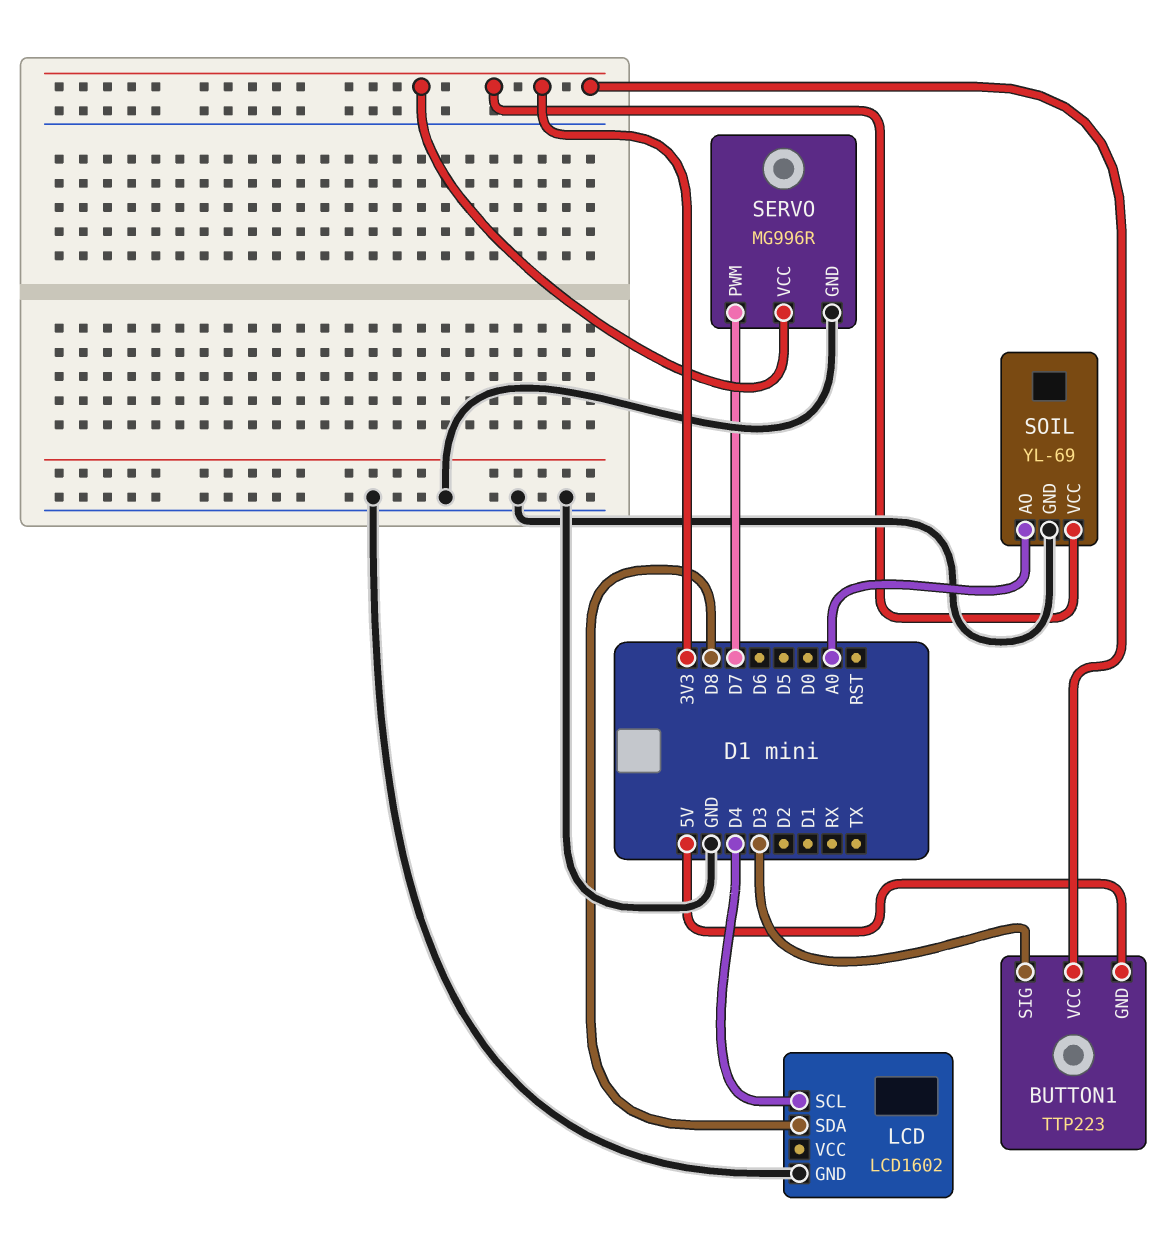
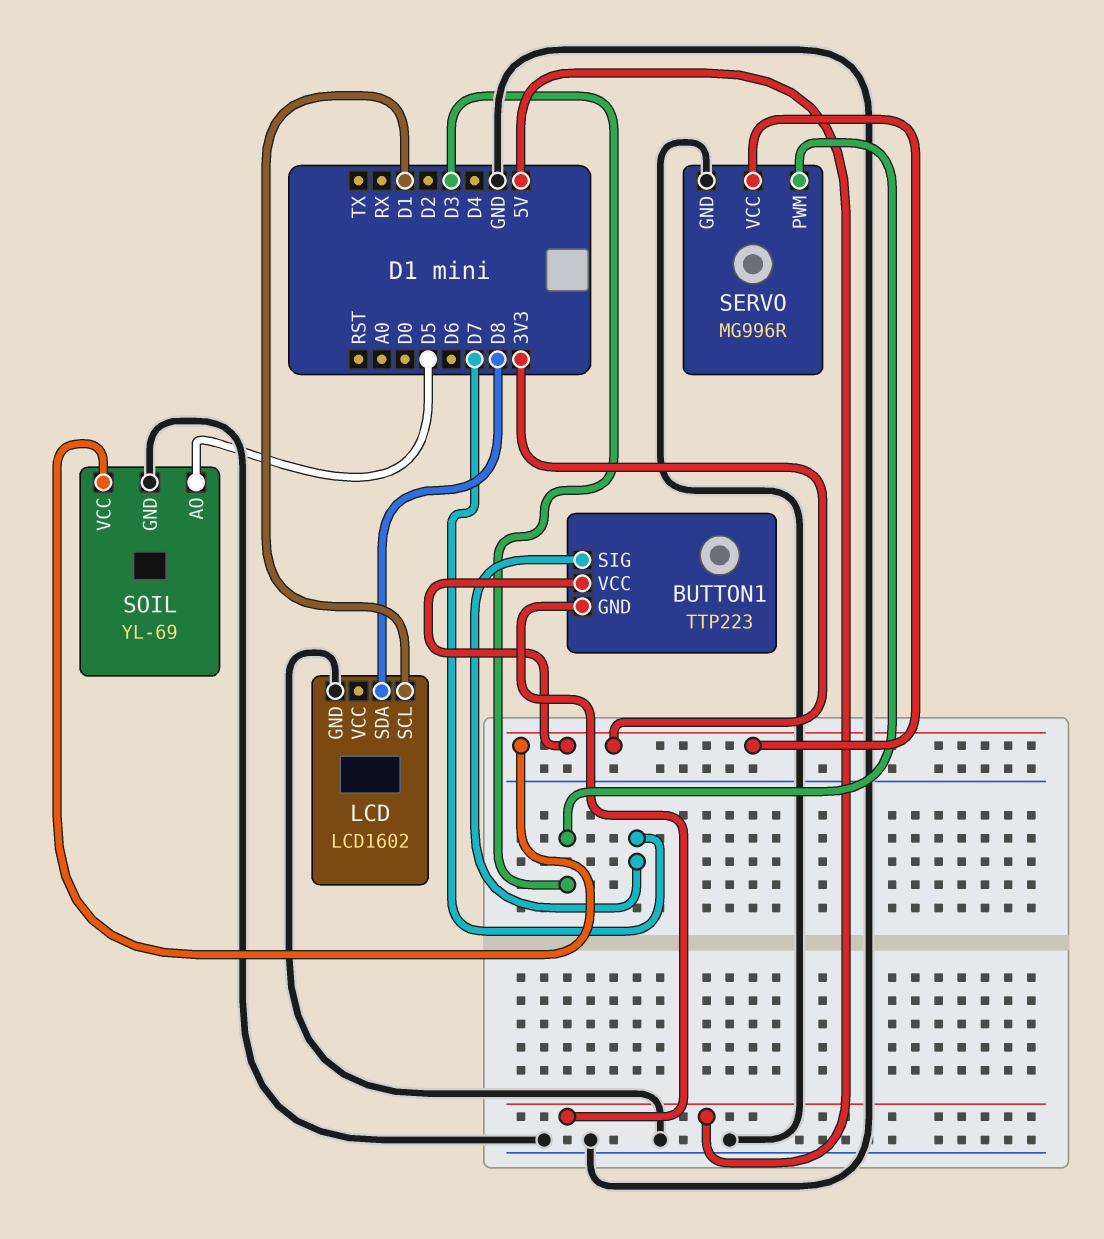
BUTTON1 pin SIG: D3 -> D7
LCD pin SCL: D4 -> D1
SERVO pin PWM: D7 -> D3
SOIL pin AO: A0 -> D5

